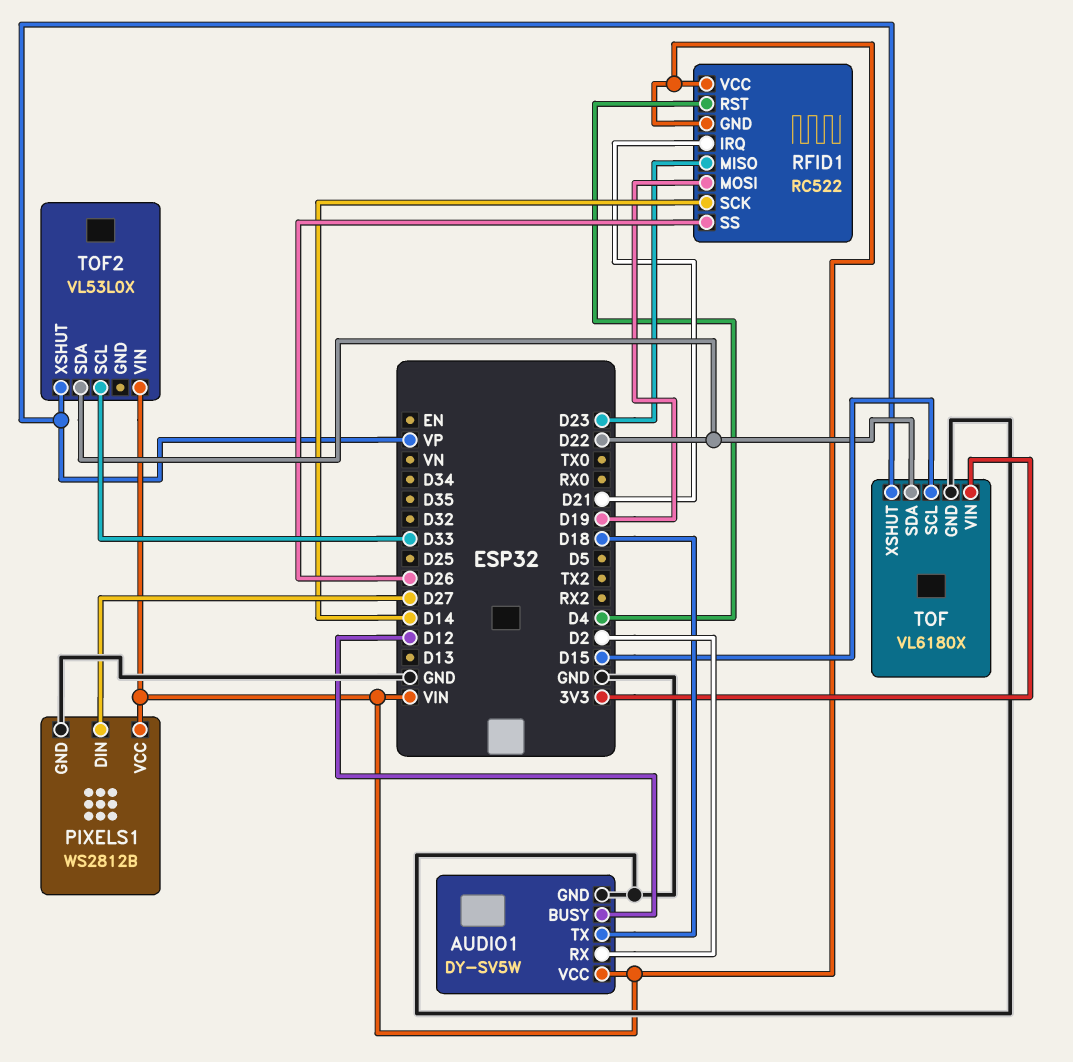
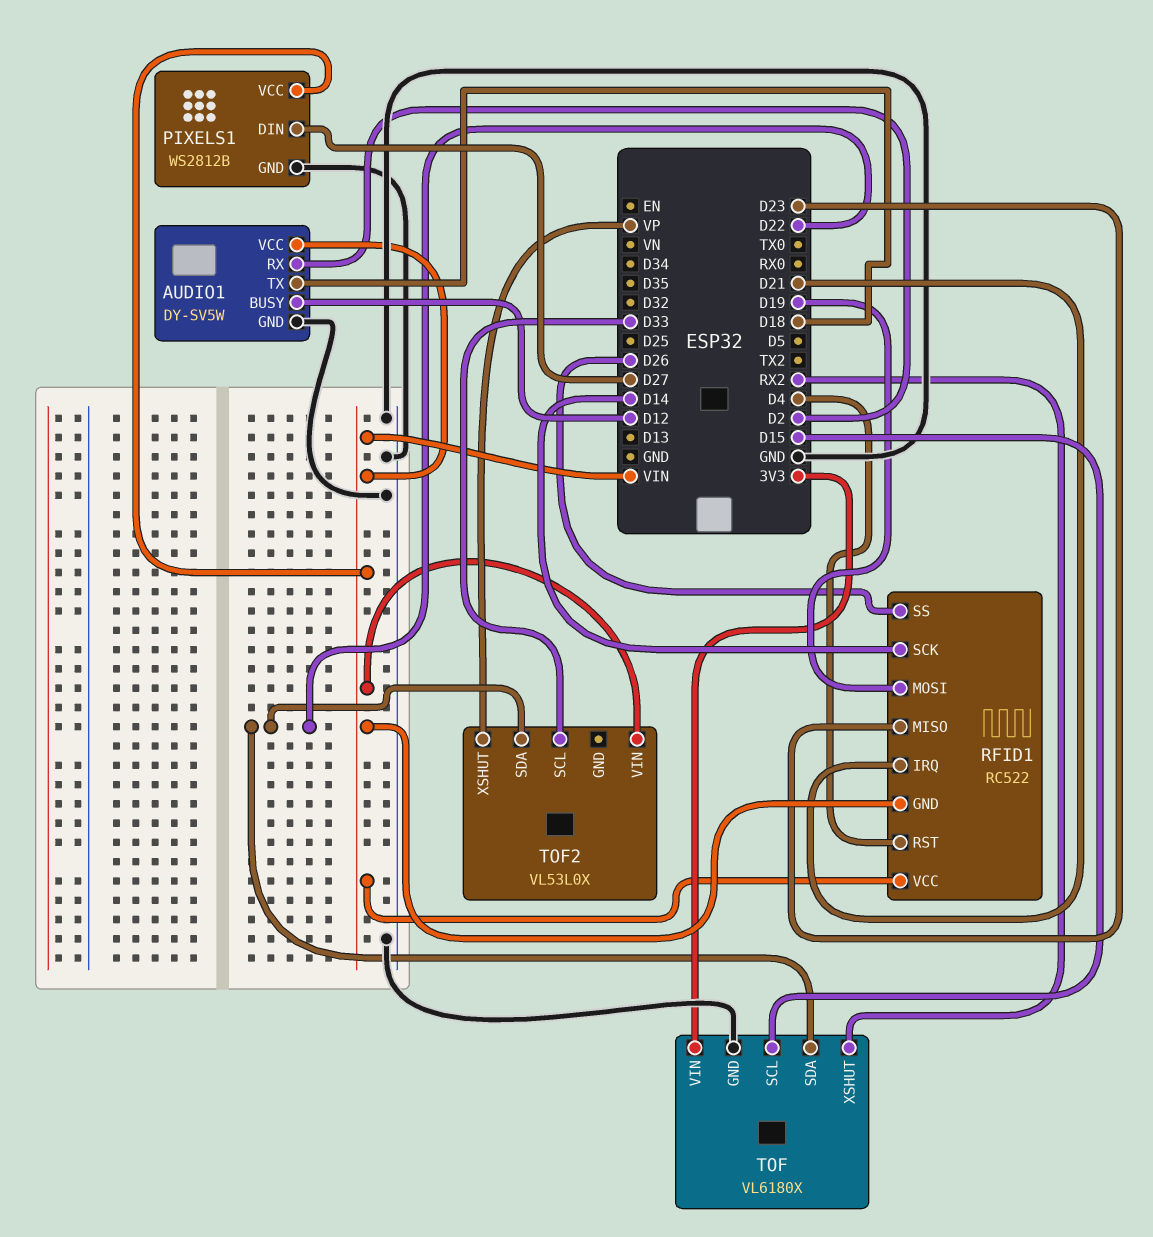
TOF pin XSHUT: VP -> RX2

